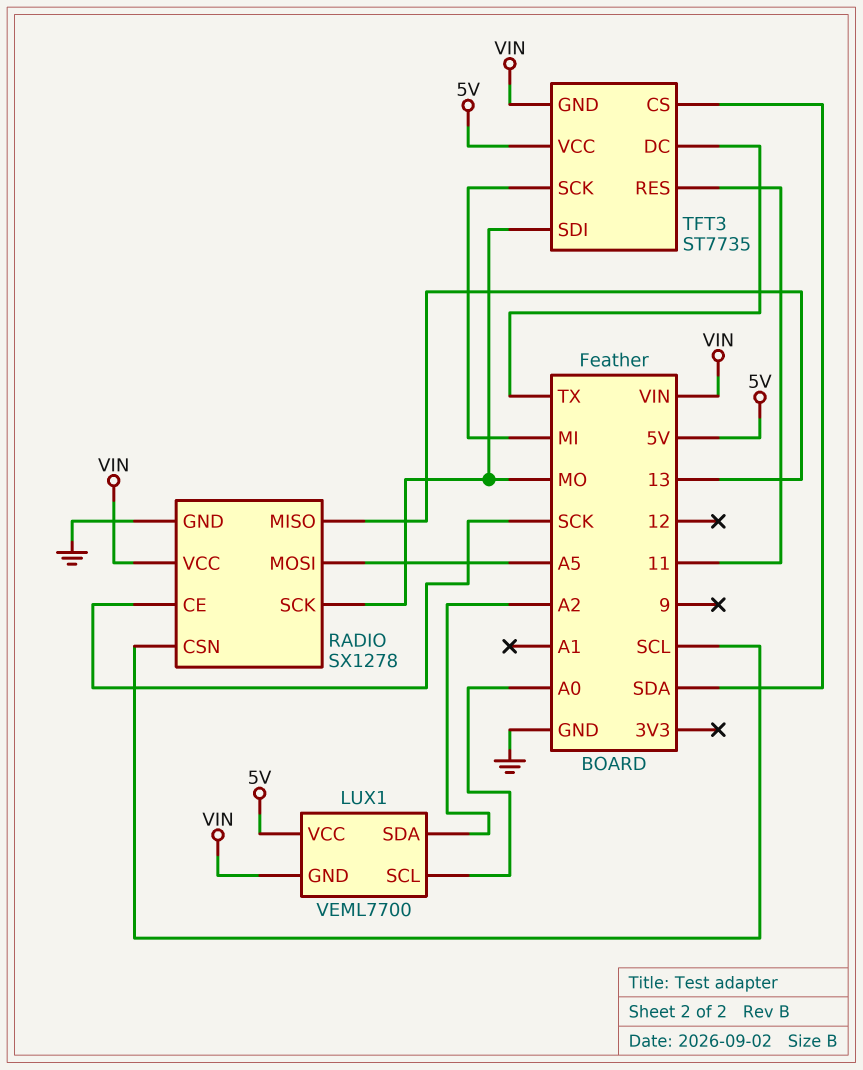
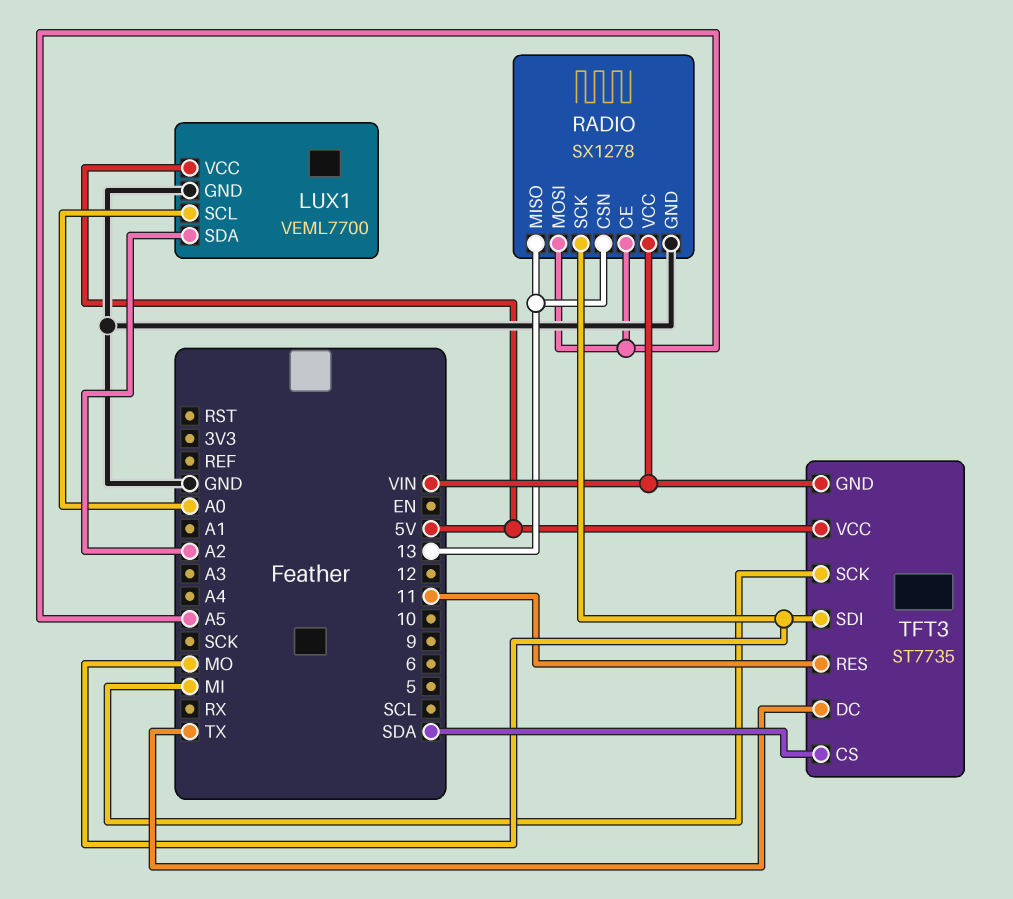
LUX1 pin GND: VIN -> GND
RADIO pin CE: SCK -> A5
RADIO pin CSN: SCL -> 13

